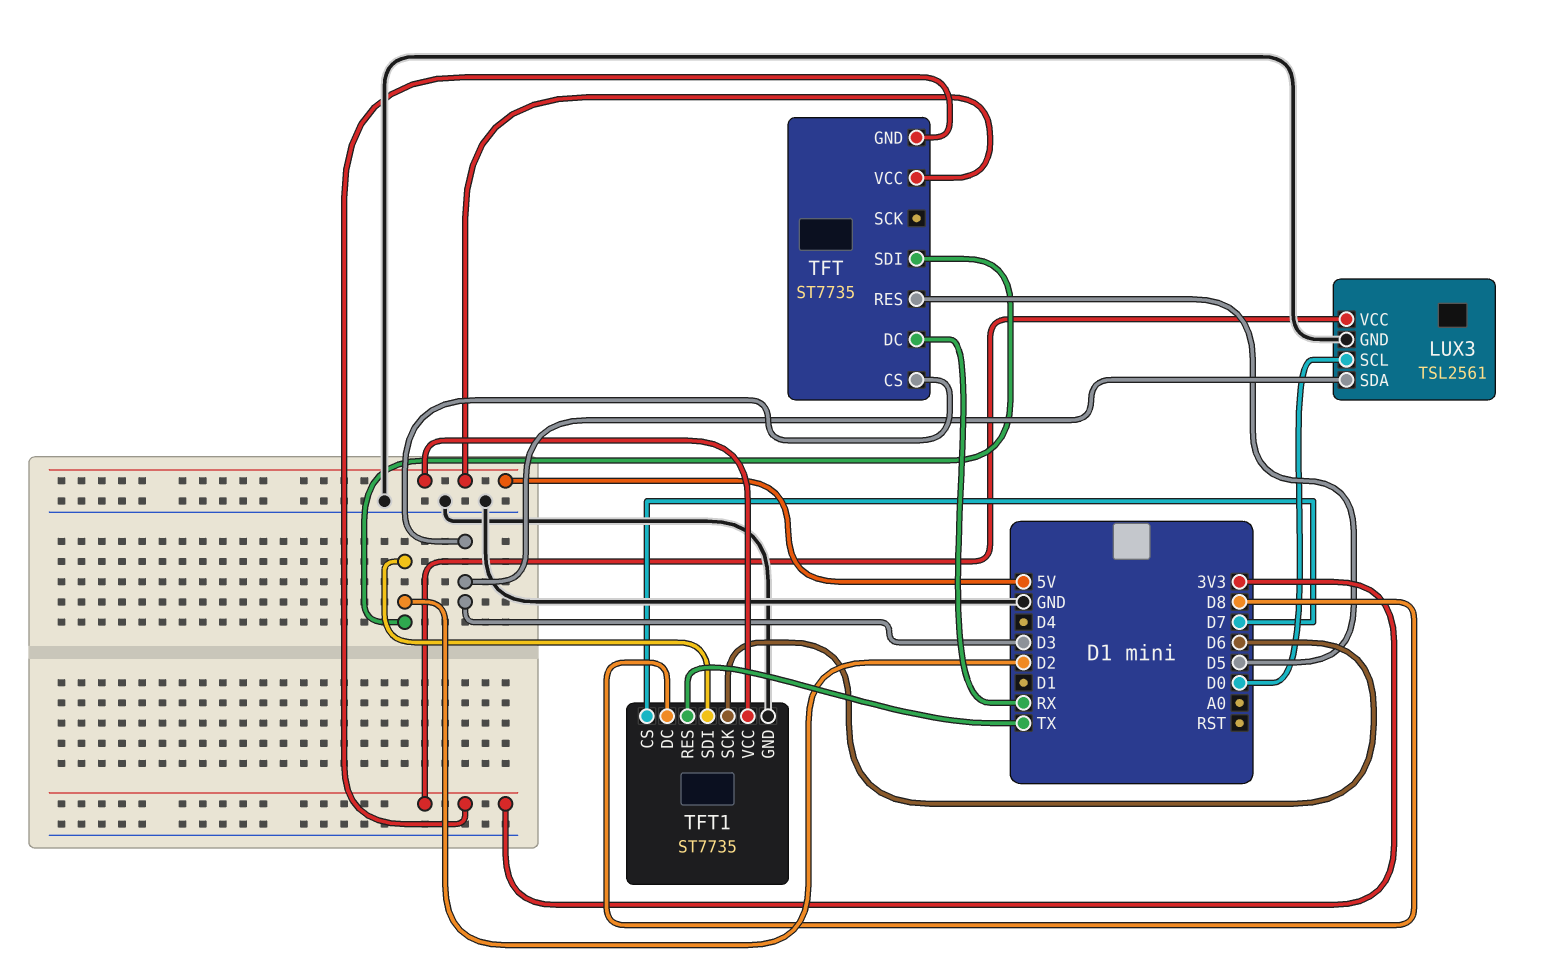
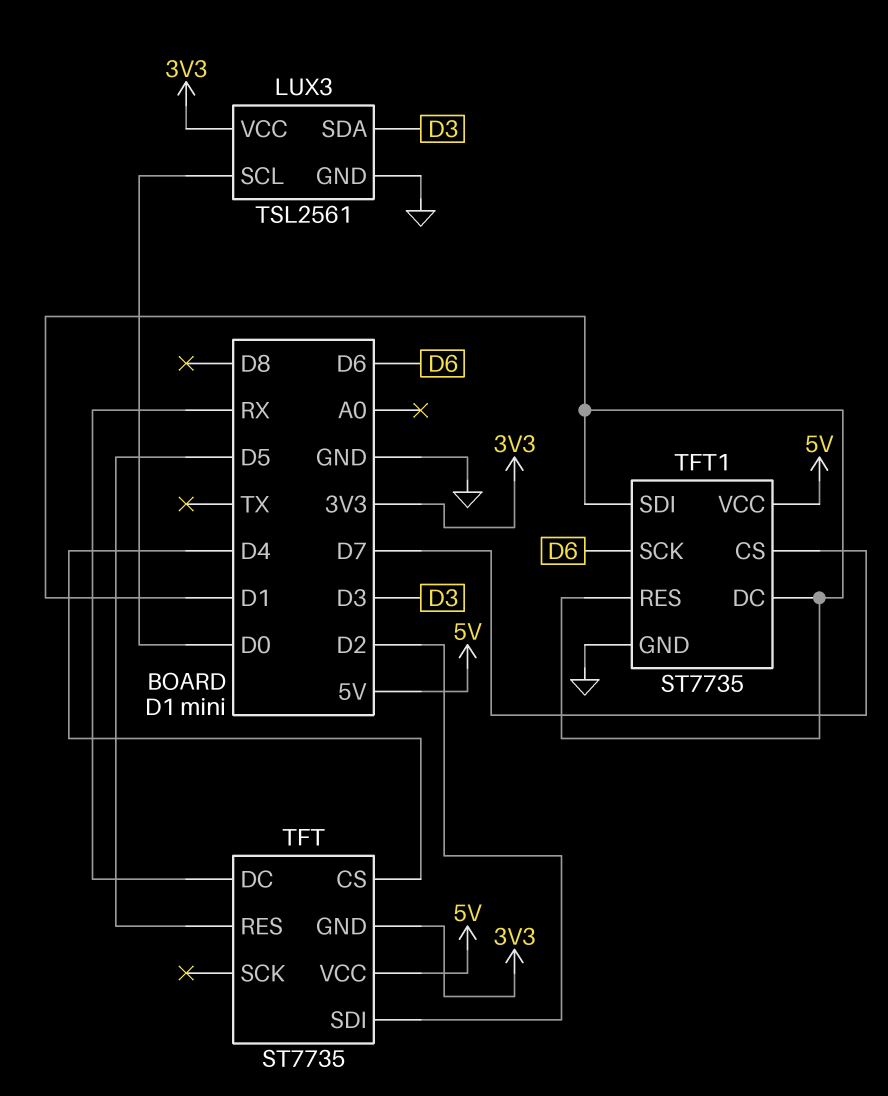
TFT pin CS: D3 -> D4
TFT1 pin DC: D8 -> D1
TFT1 pin RES: TX -> D1
TFT1 pin SDI: D2 -> D1

